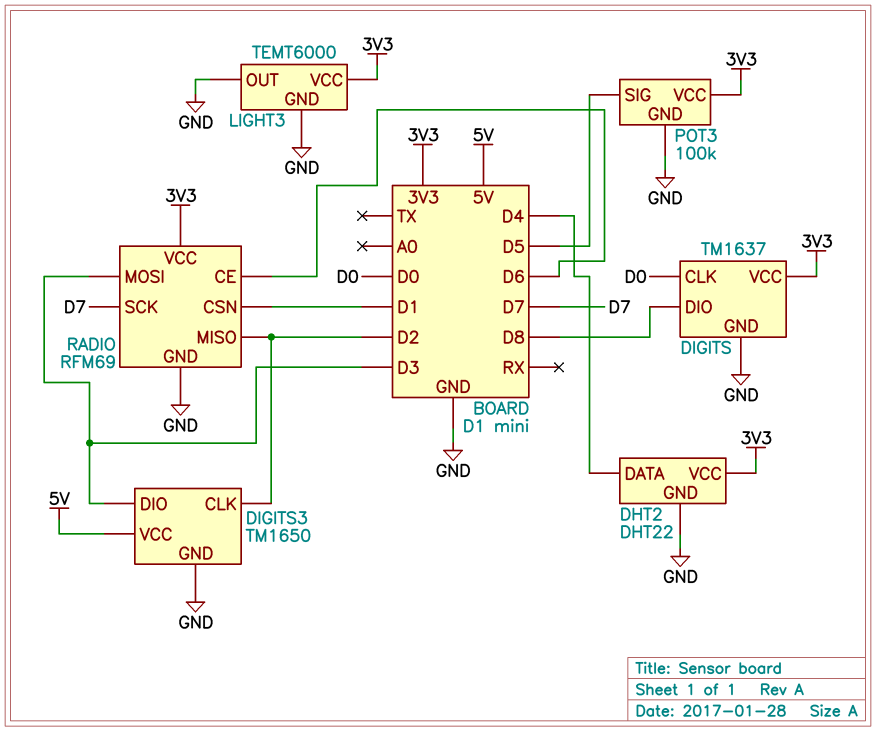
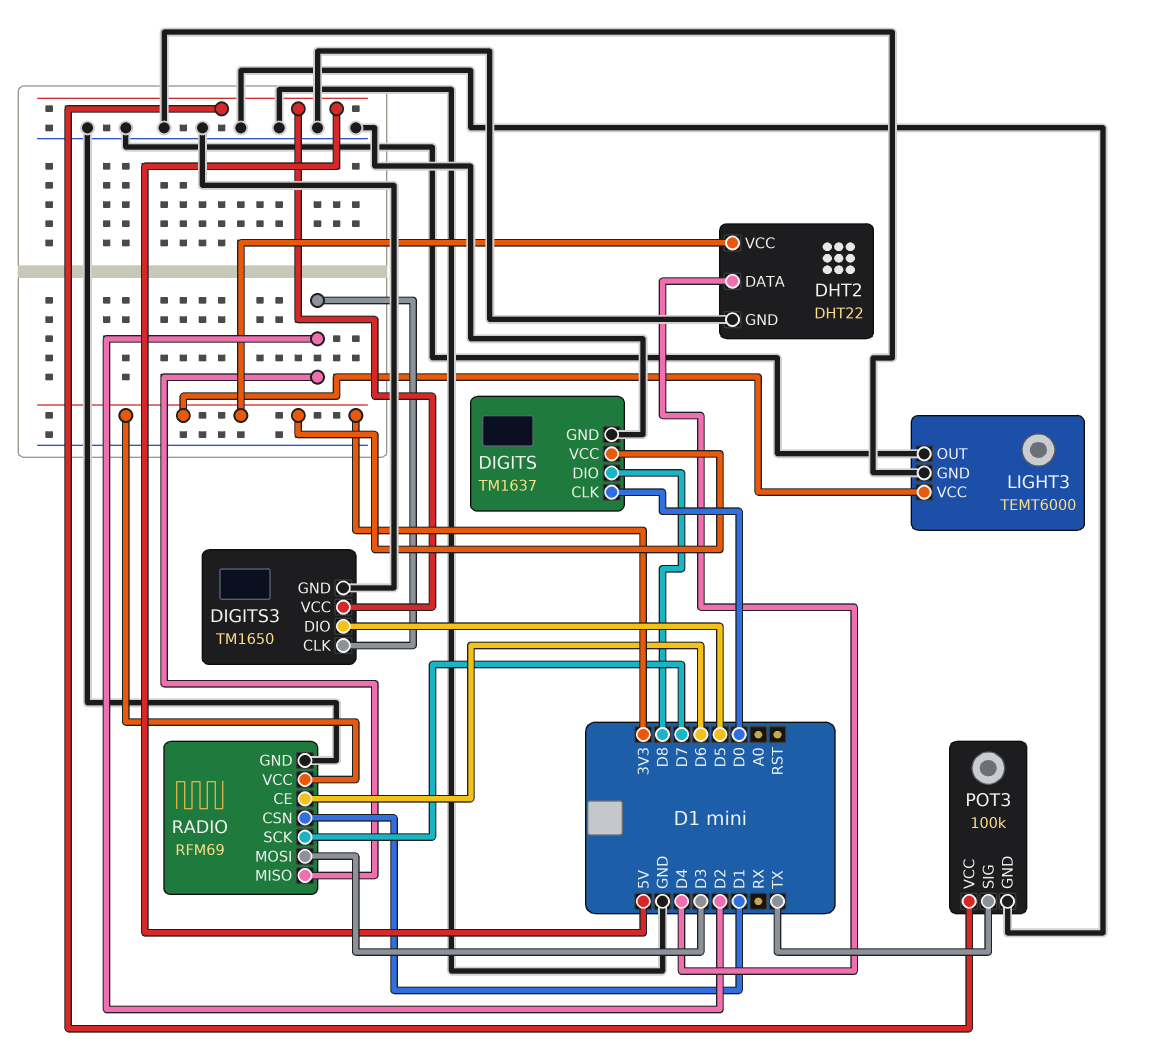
DIGITS3 pin DIO: D3 -> D5
POT3 pin SIG: D5 -> TX
POT3 pin VCC: 3V3 -> 5V

